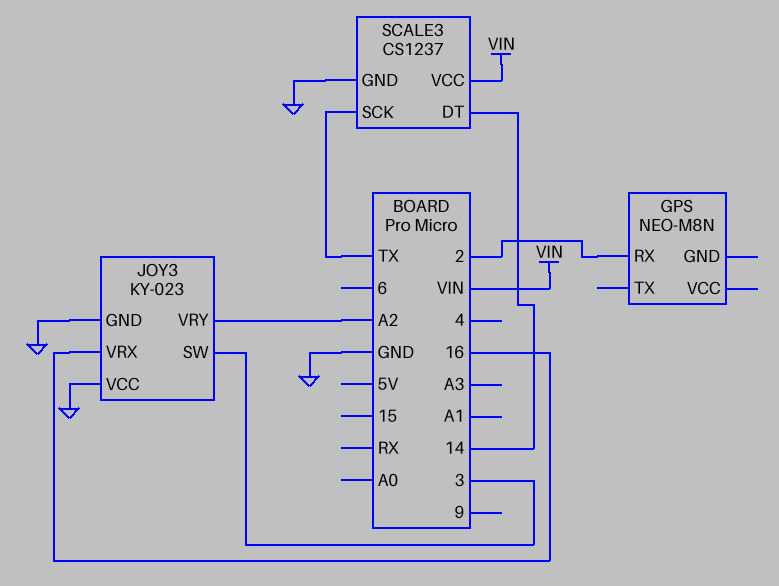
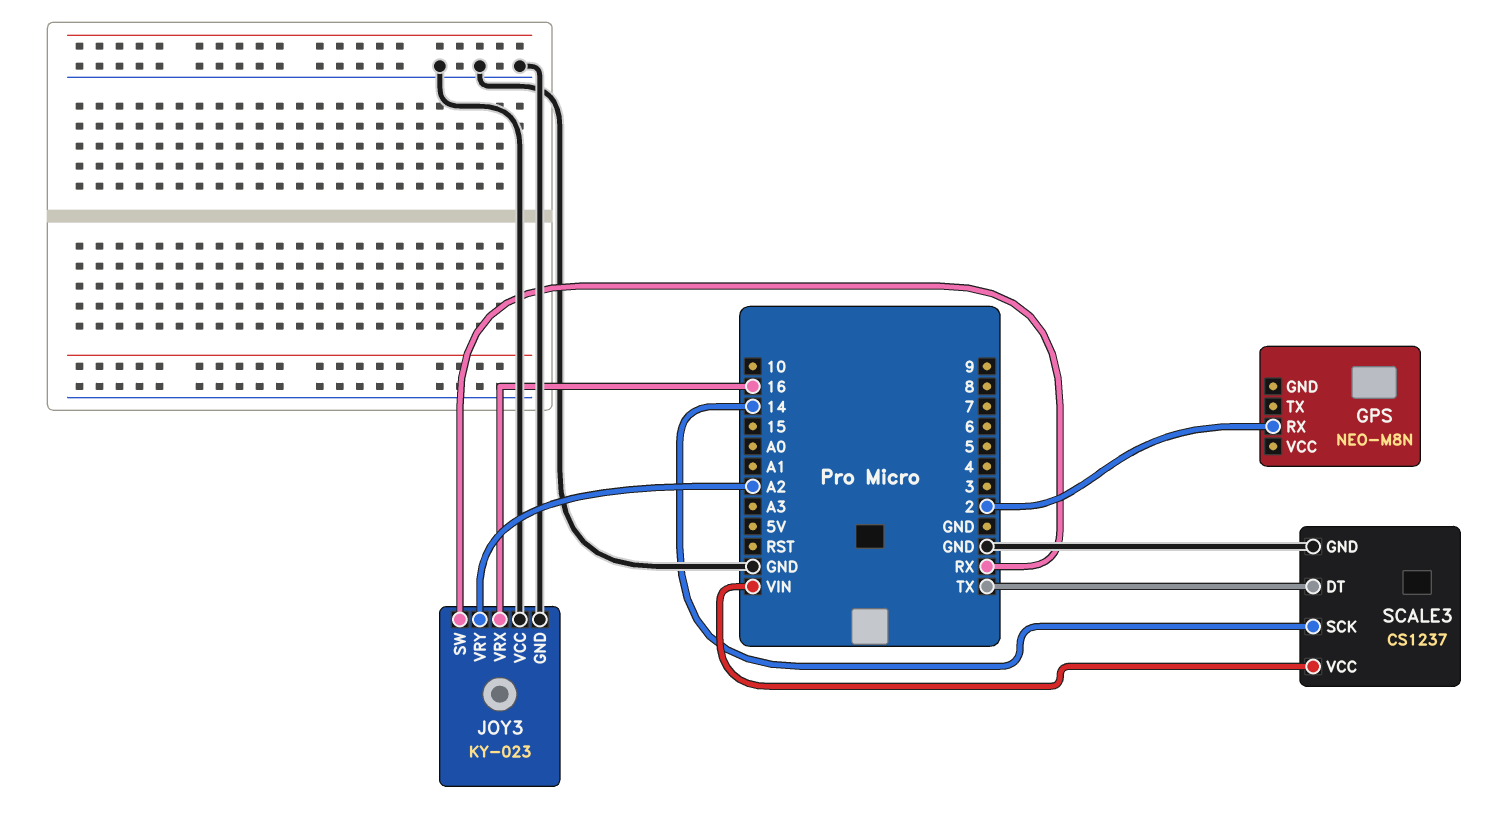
JOY3 pin SW: 3 -> RX
SCALE3 pin DT: 14 -> TX
SCALE3 pin SCK: TX -> 14

